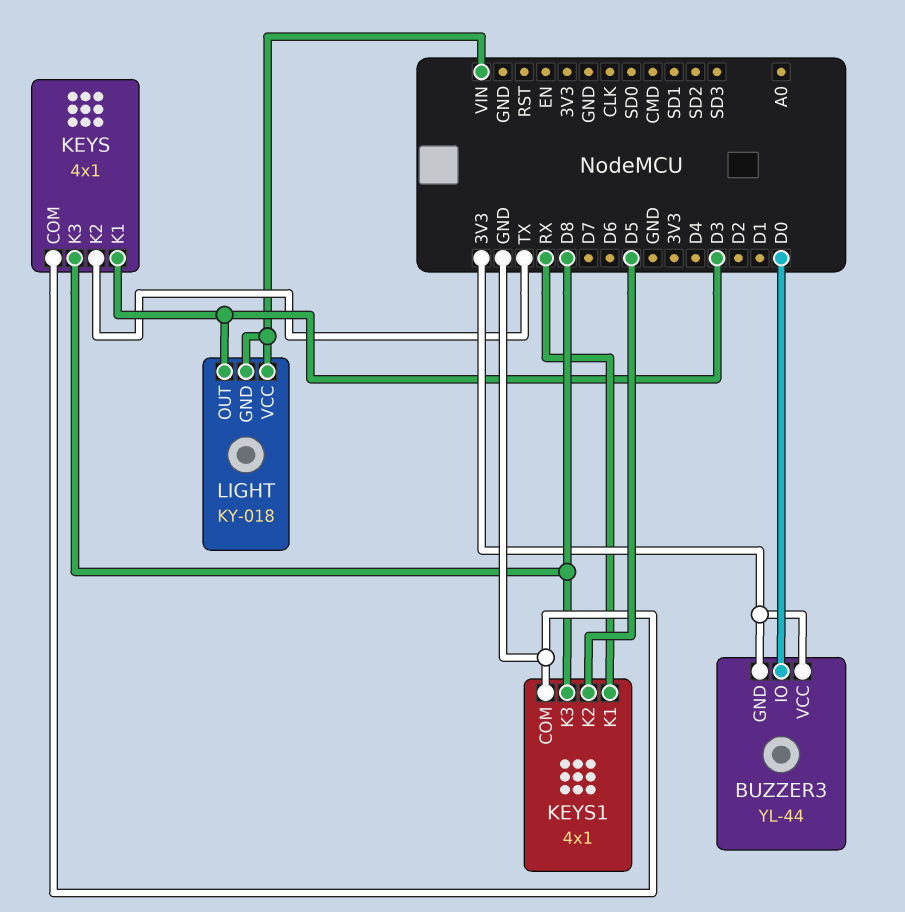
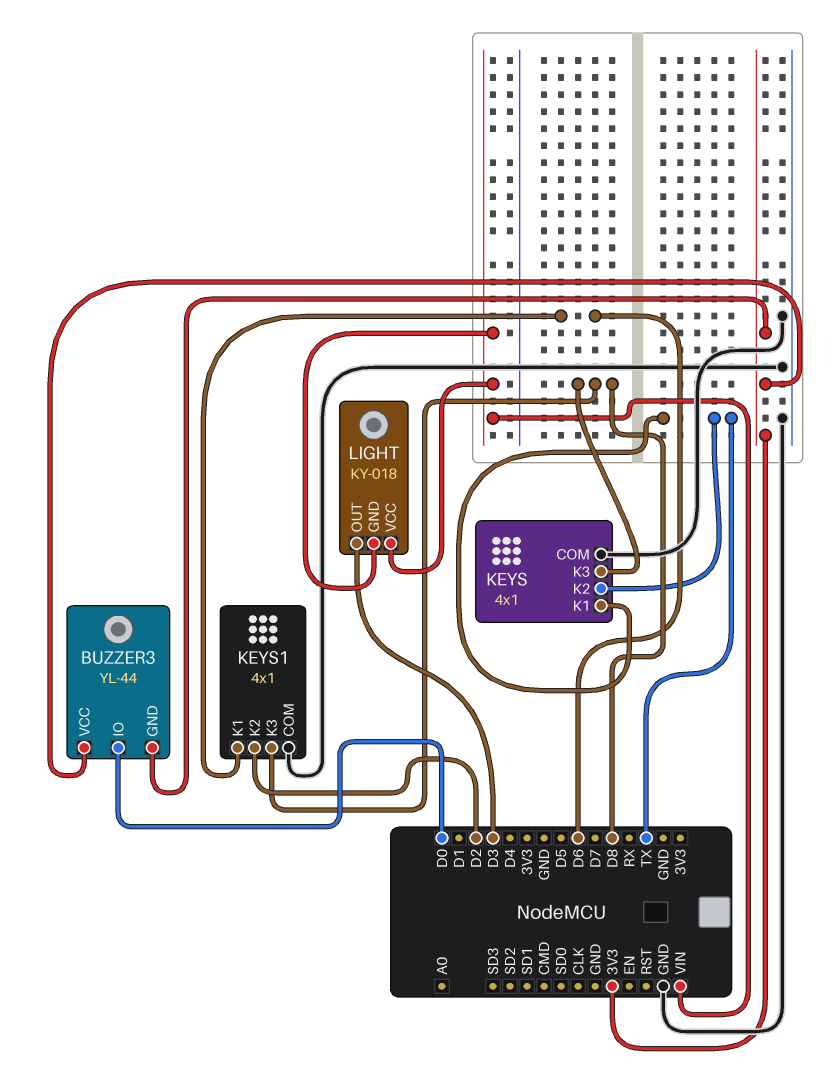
KEYS pin K1: D3 -> TX
KEYS1 pin K1: RX -> D6
KEYS1 pin K2: D5 -> D2

